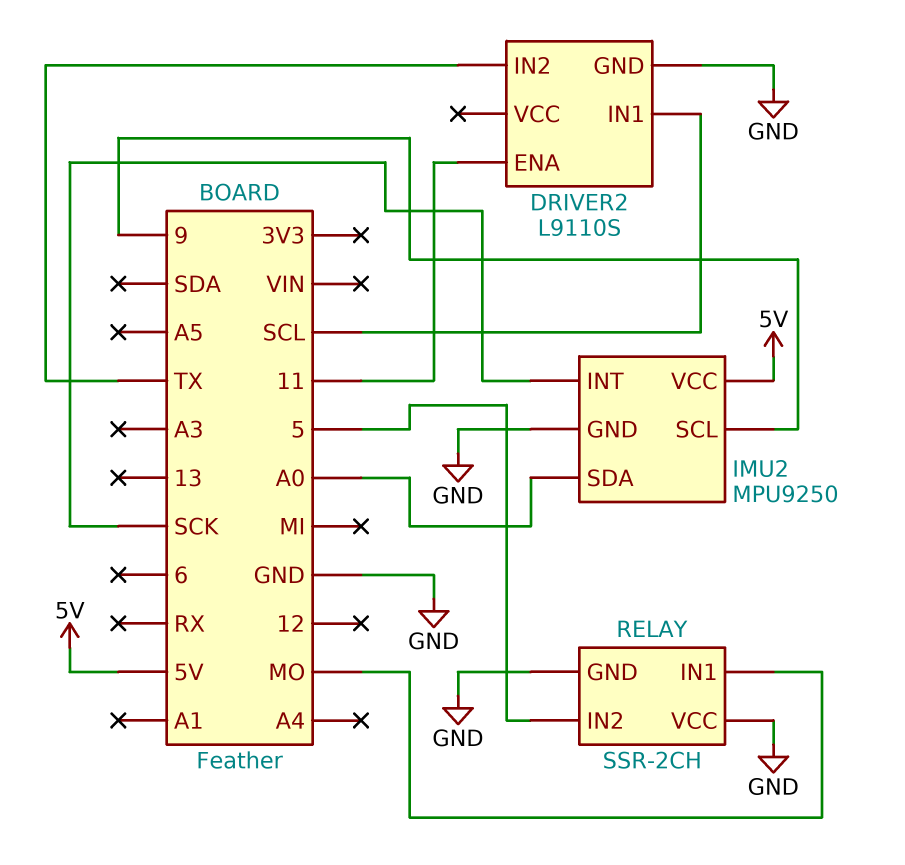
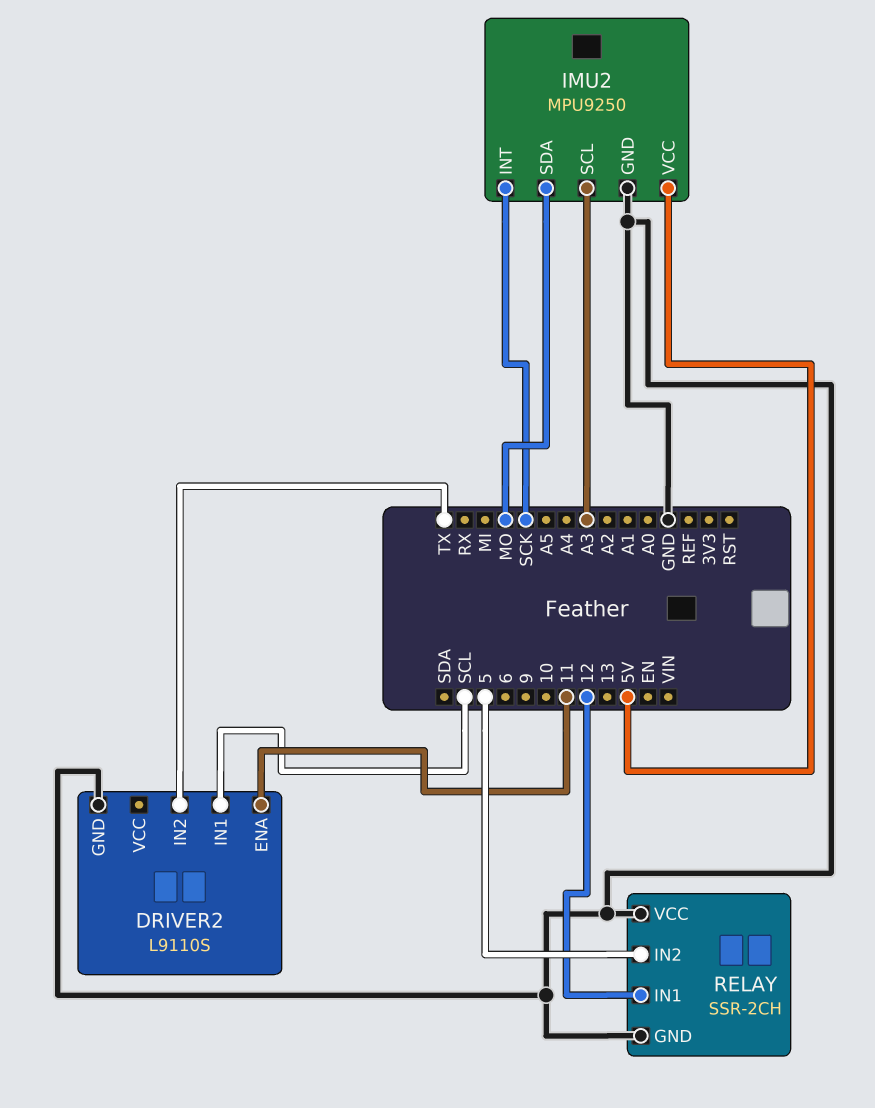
IMU2 pin SCL: 9 -> A3
IMU2 pin SDA: A0 -> MO
RELAY pin IN1: MO -> 12

